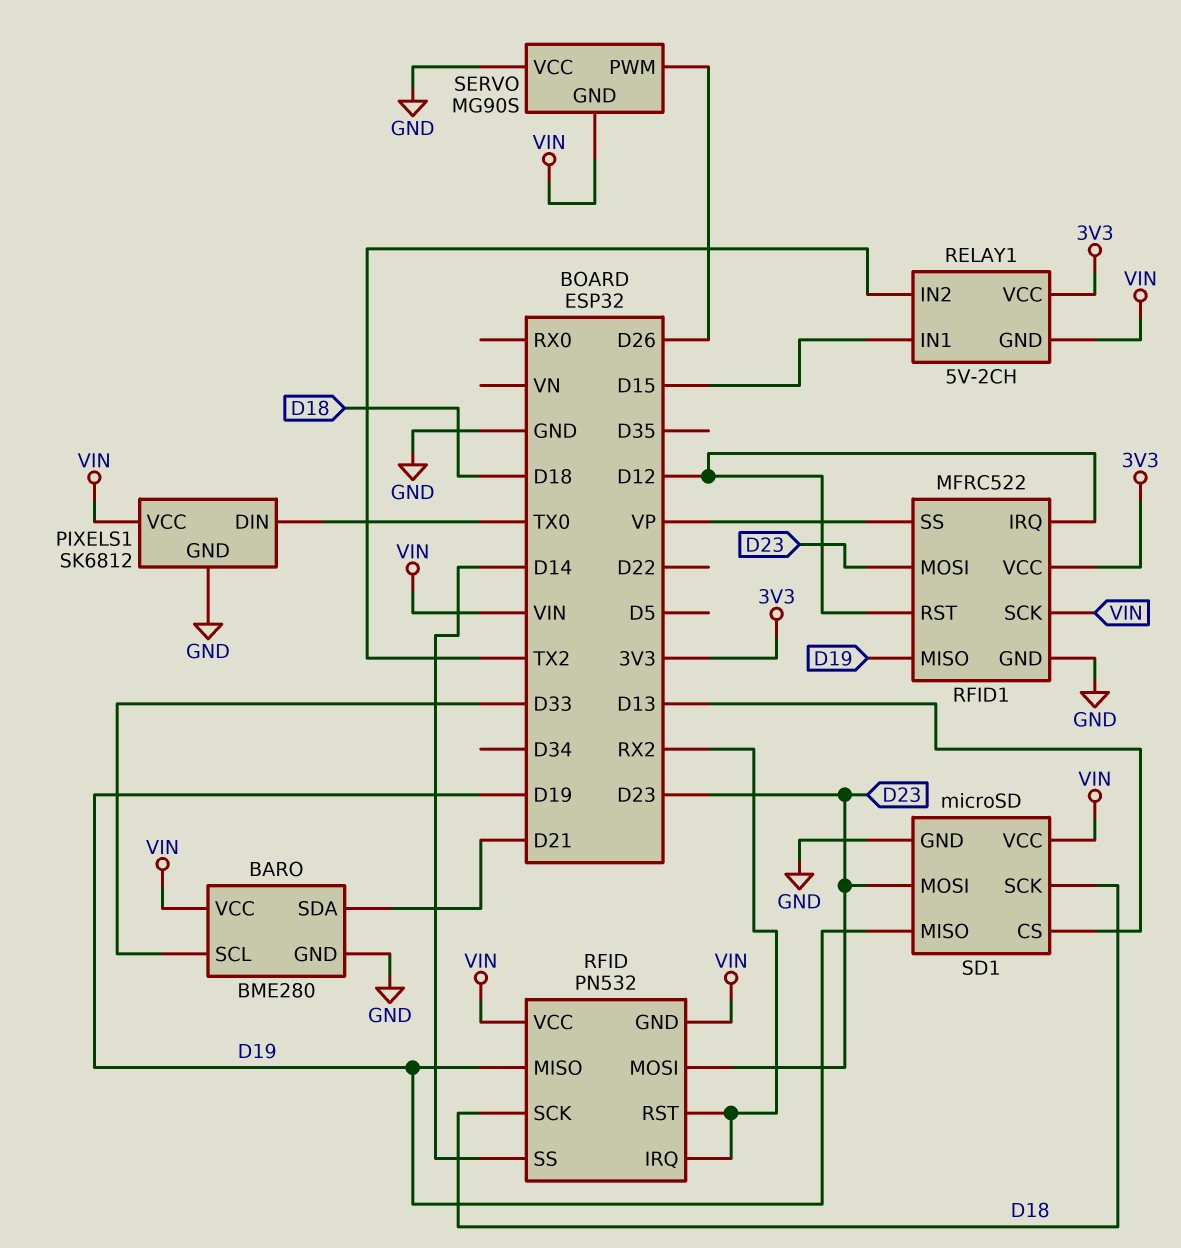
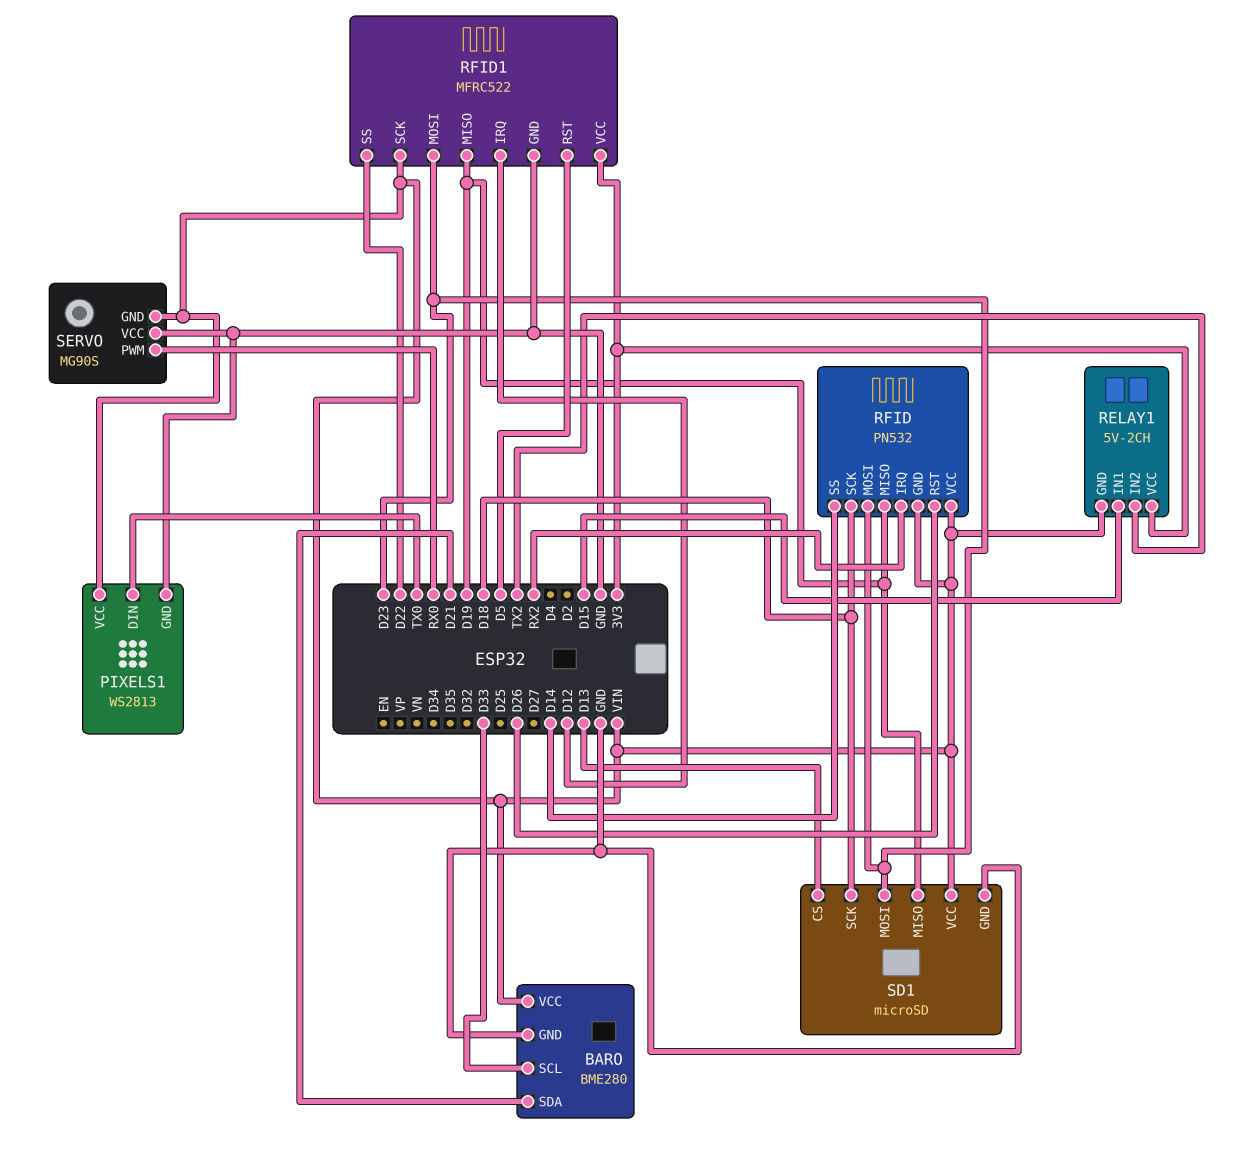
PIXELS1: SK6812 -> WS2813
RFID pin RST: RX2 -> D26
RFID1 pin RST: D12 -> D5
RFID1 pin SS: VP -> D22
SERVO pin PWM: D26 -> RX0

